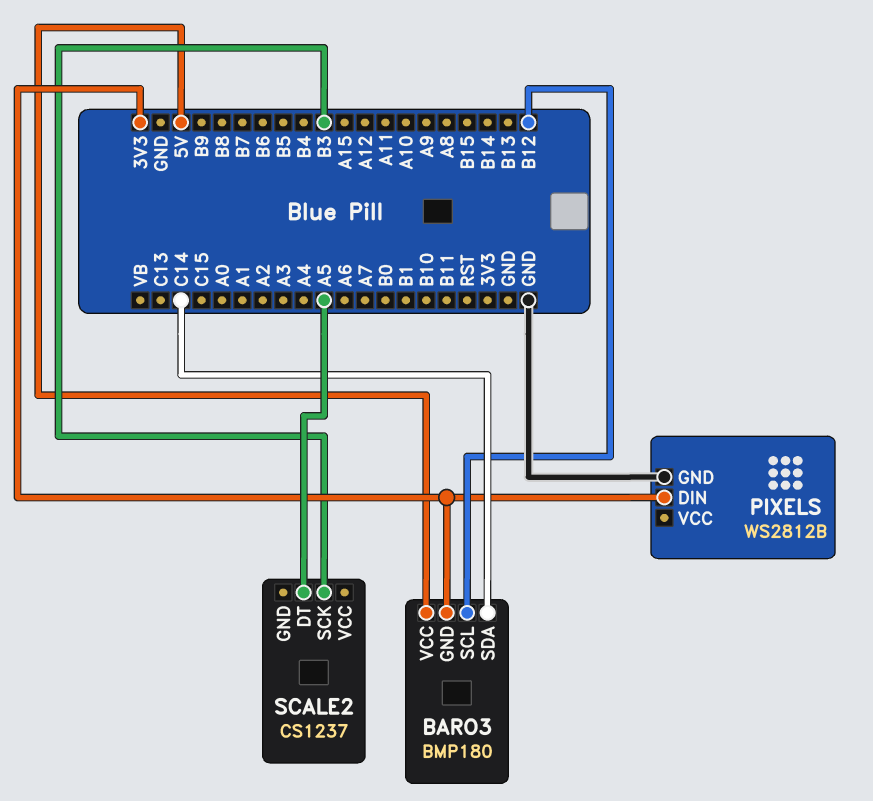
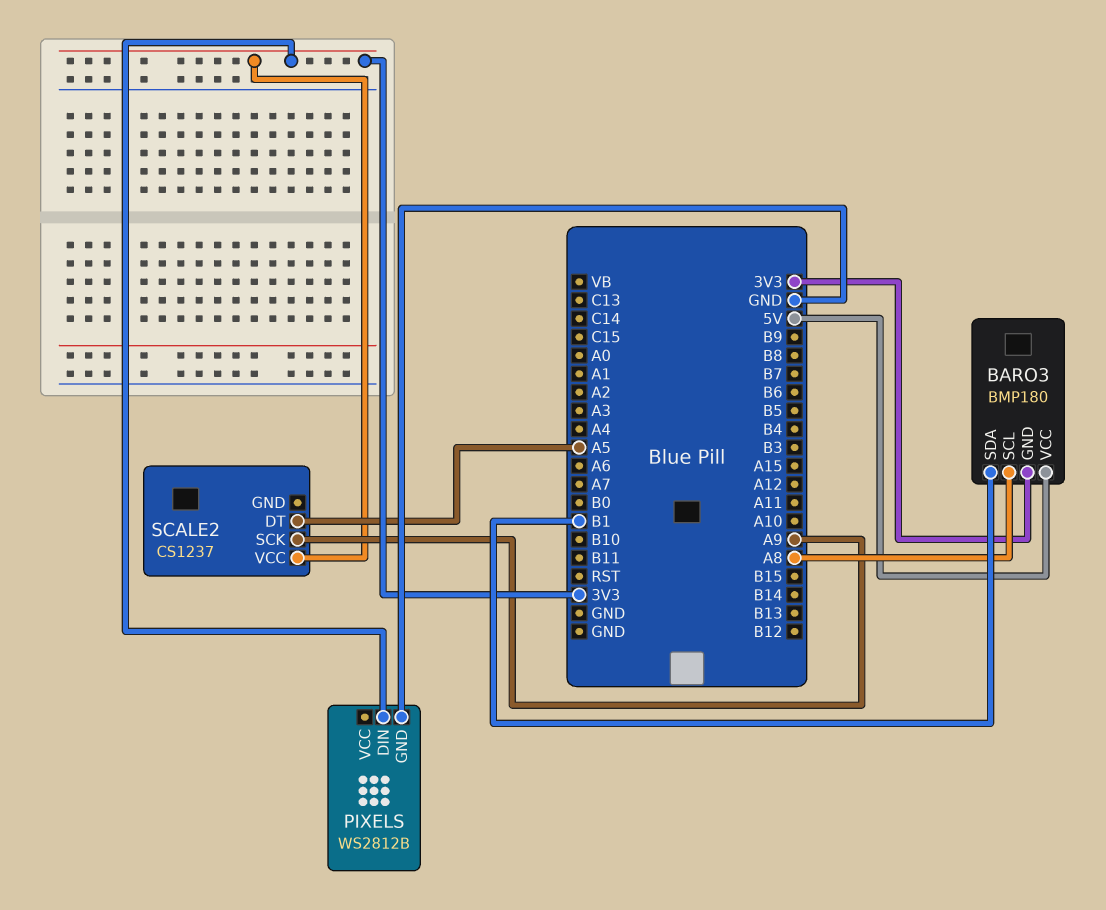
BARO3 pin SCL: B12 -> A8
BARO3 pin SDA: C14 -> B1
SCALE2 pin SCK: B3 -> A9
SCALE2 pin VCC: none -> 3V3

